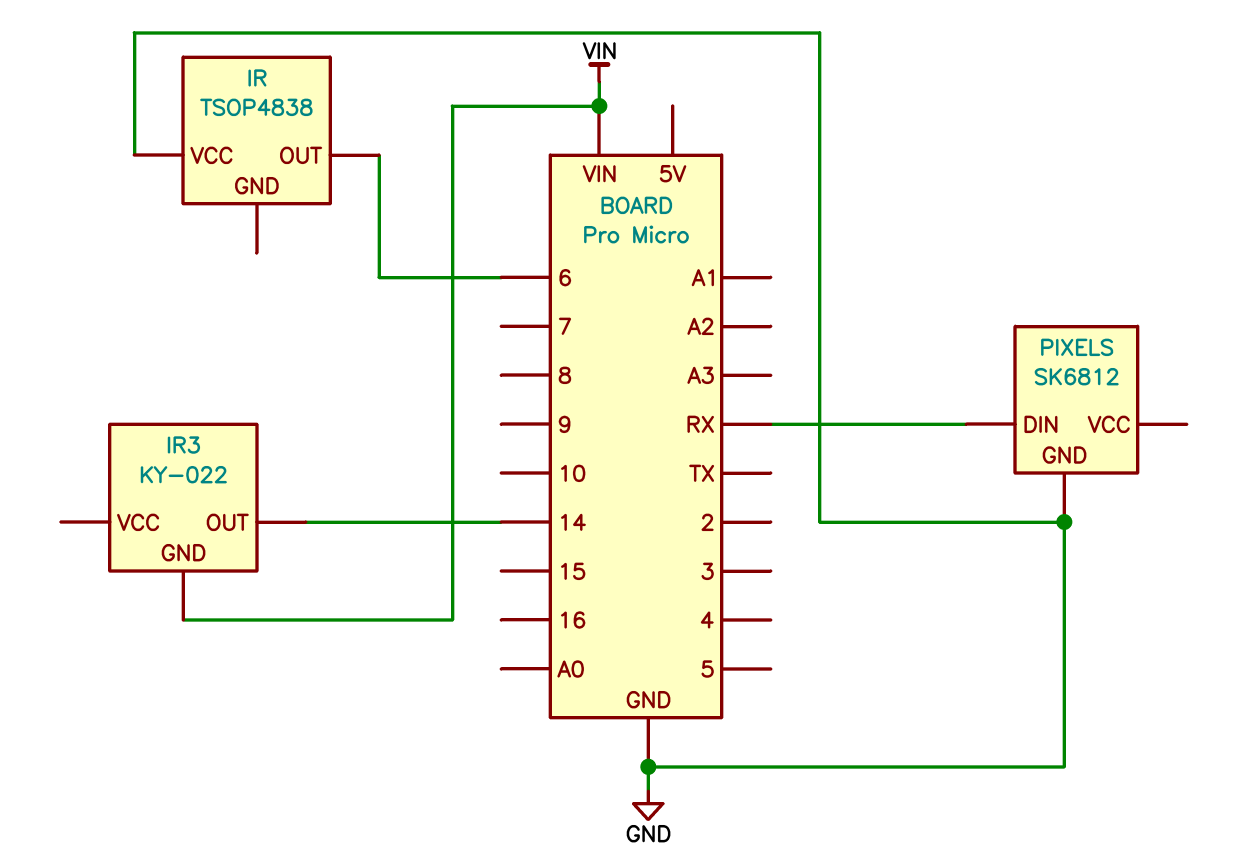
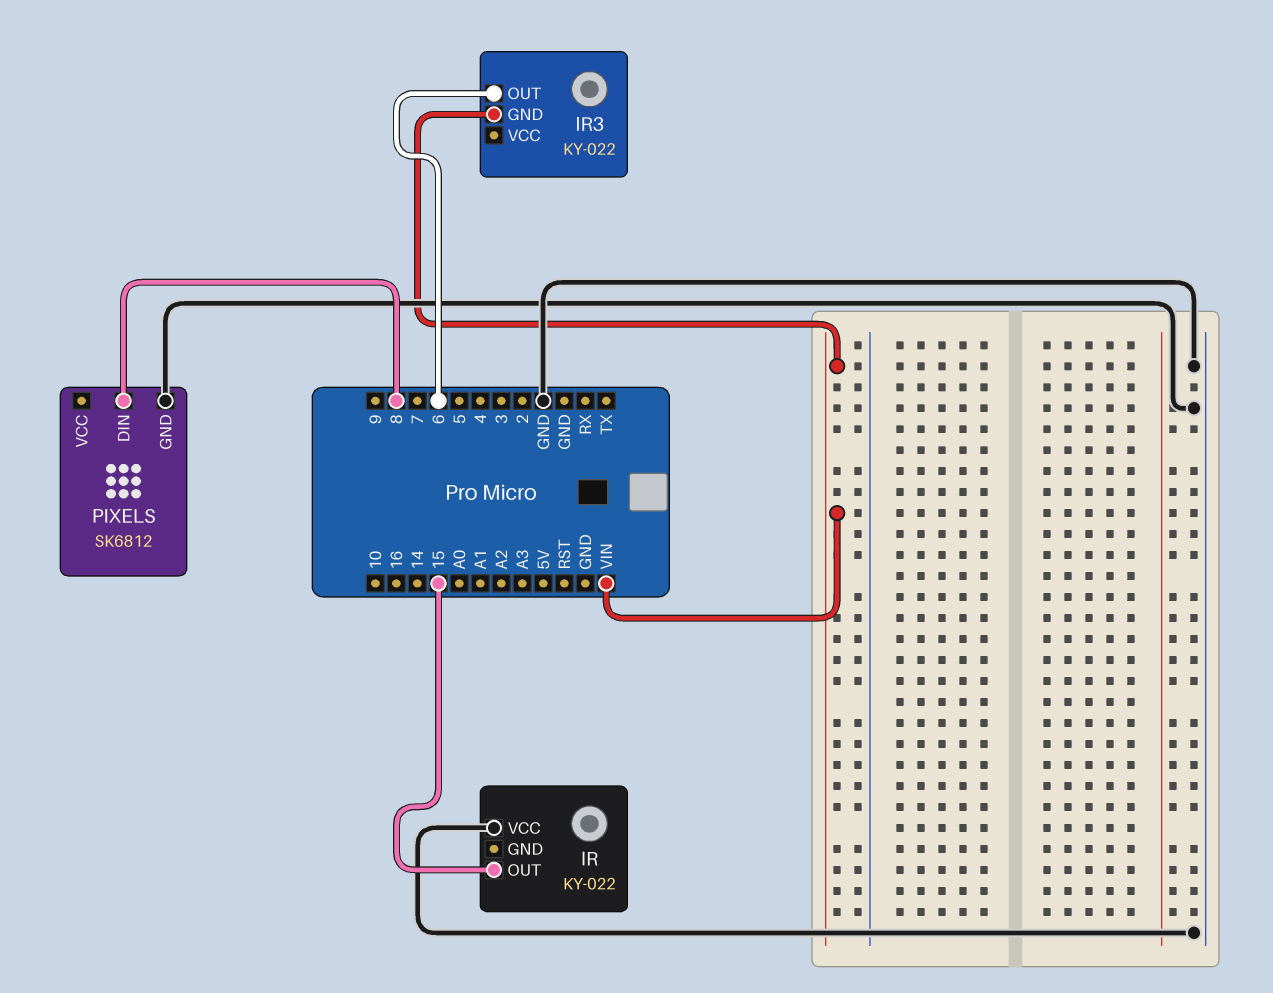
IR: TSOP4838 -> KY-022
IR pin OUT: 6 -> 15
IR3 pin OUT: 14 -> 6
PIXELS pin DIN: RX -> 8

